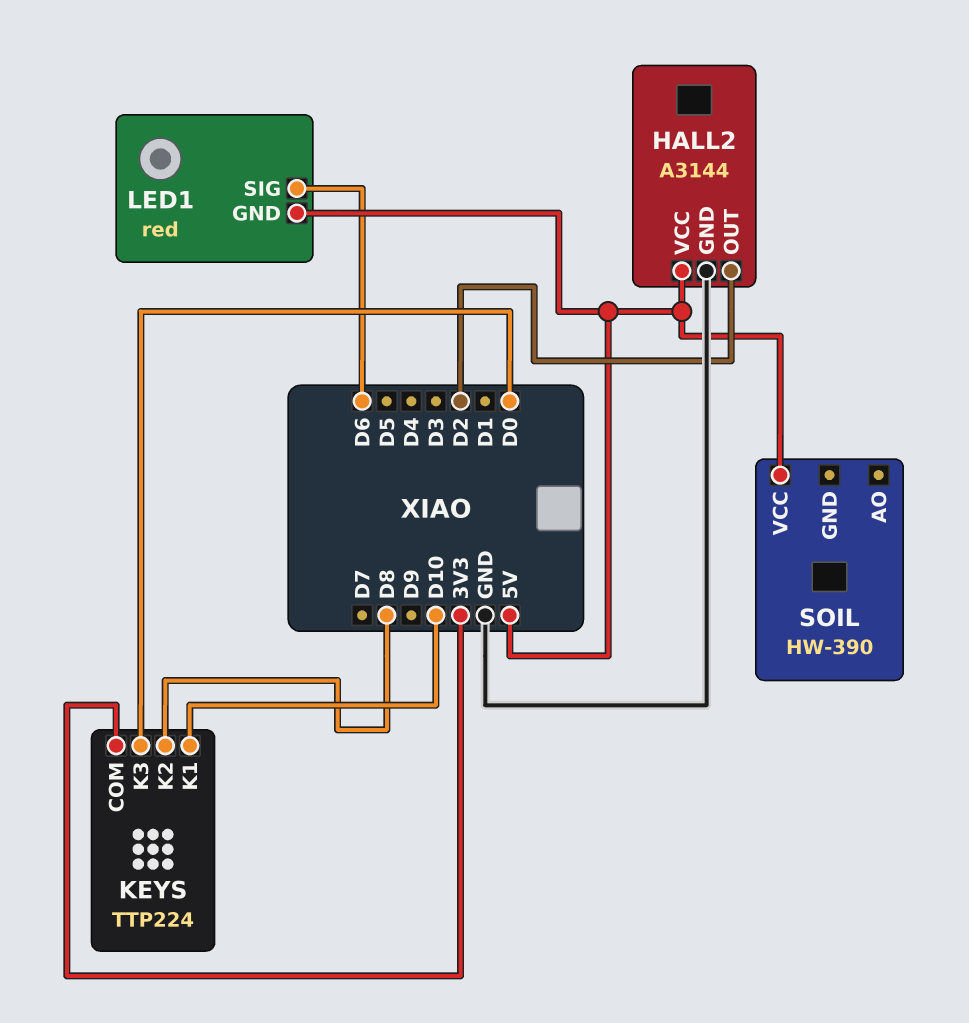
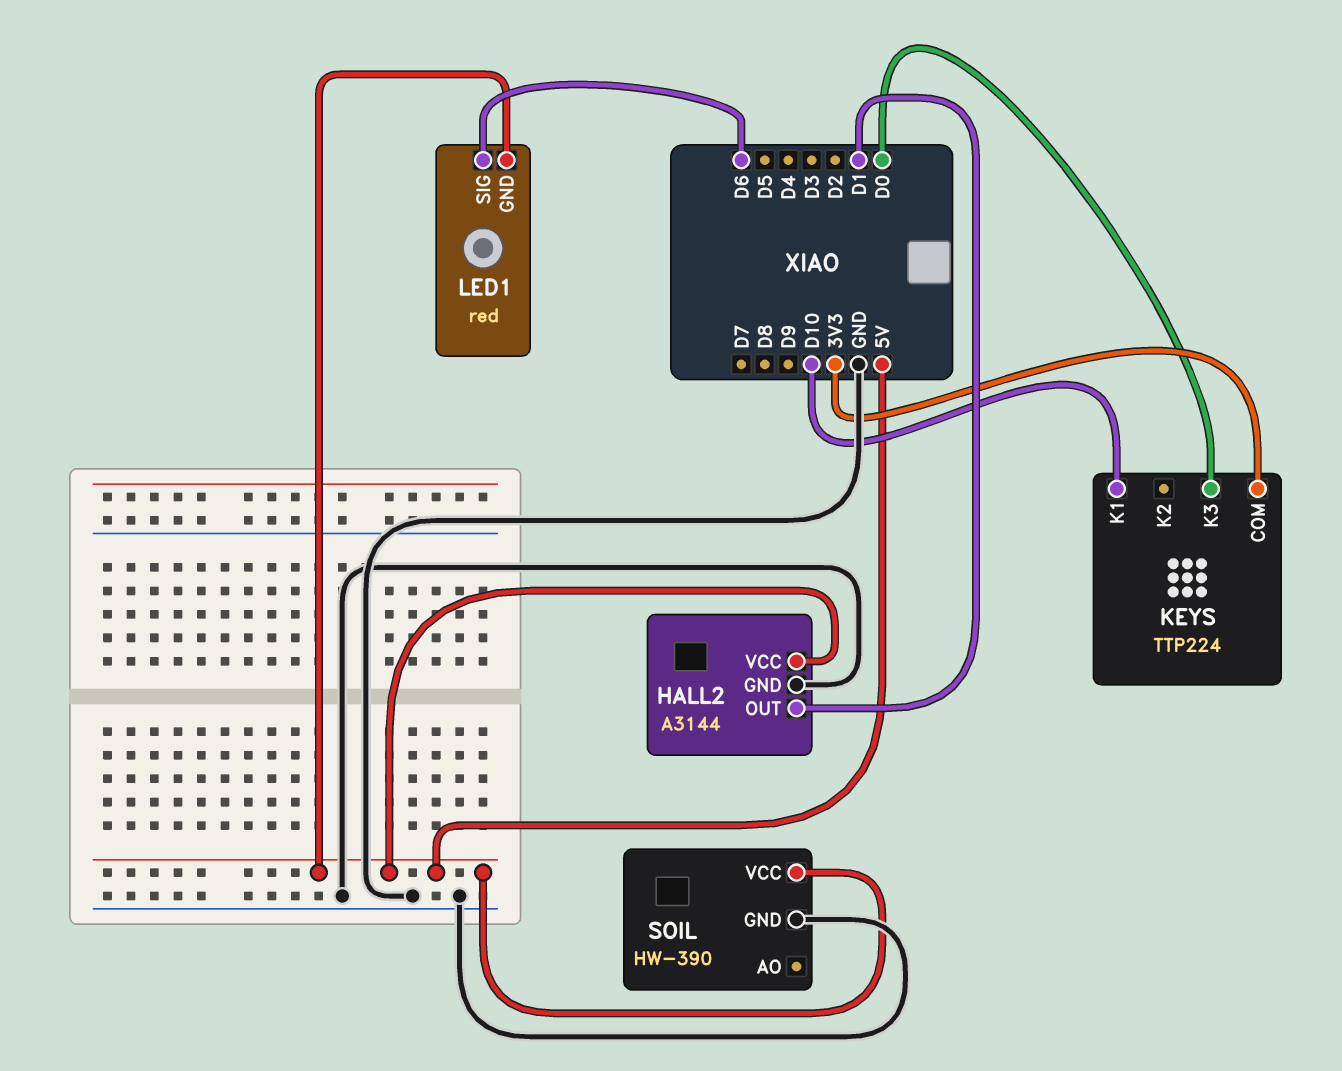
HALL2 pin OUT: D2 -> D1
KEYS pin K2: D8 -> none
SOIL pin GND: none -> GND

